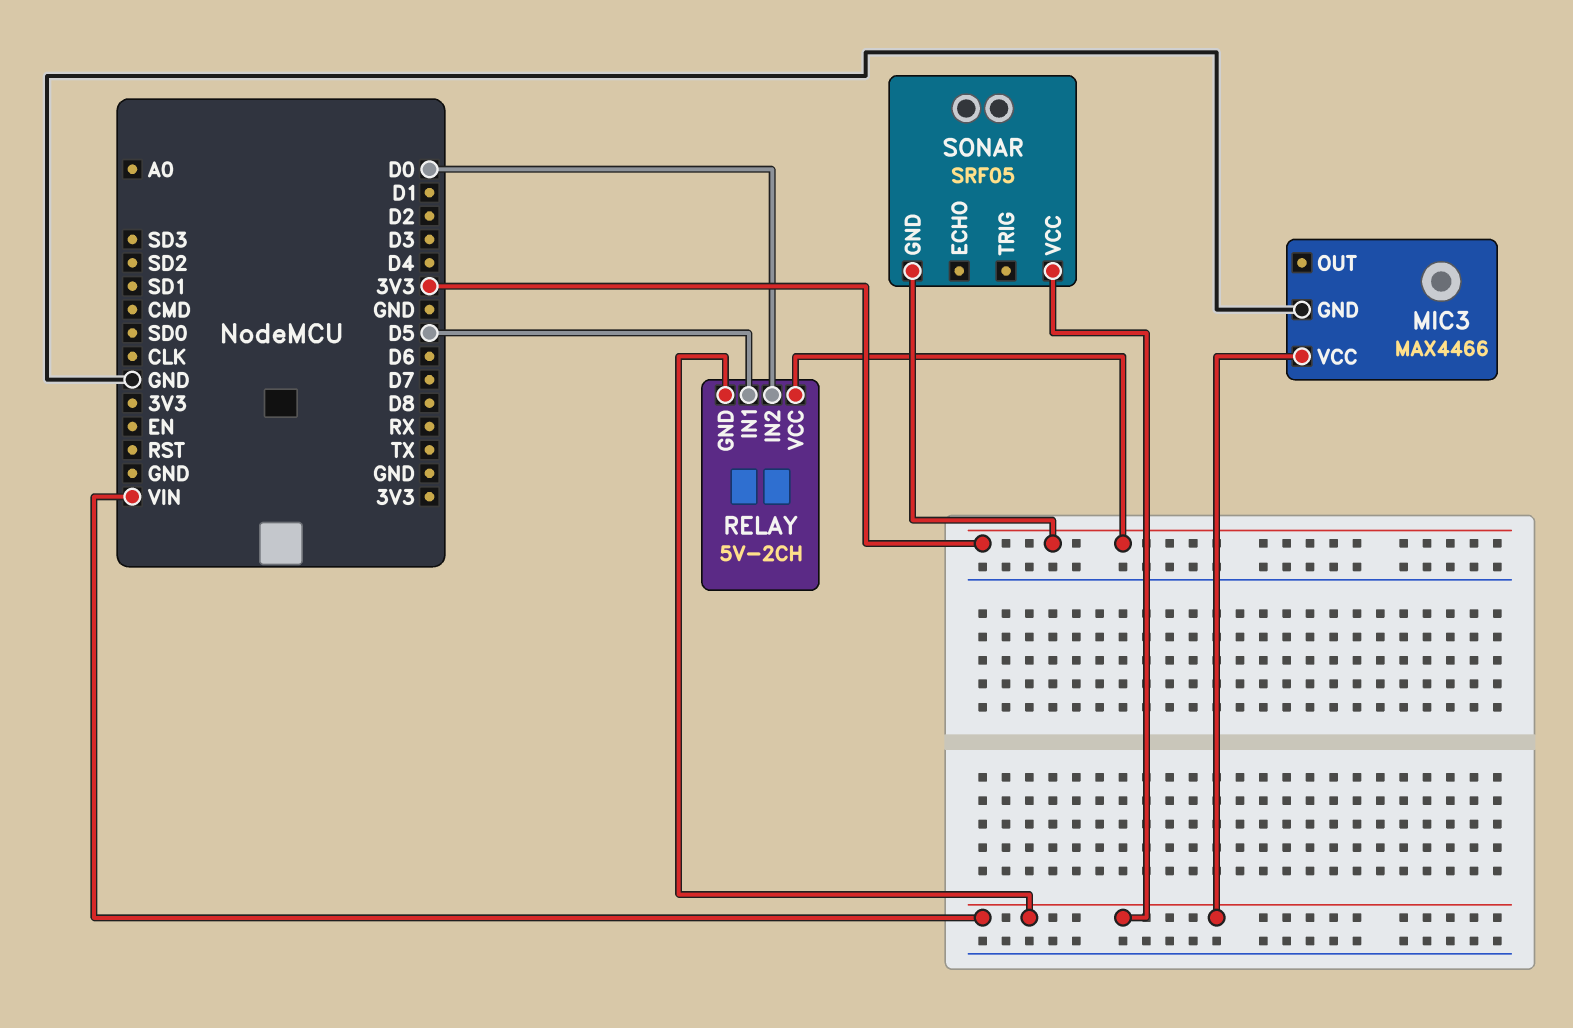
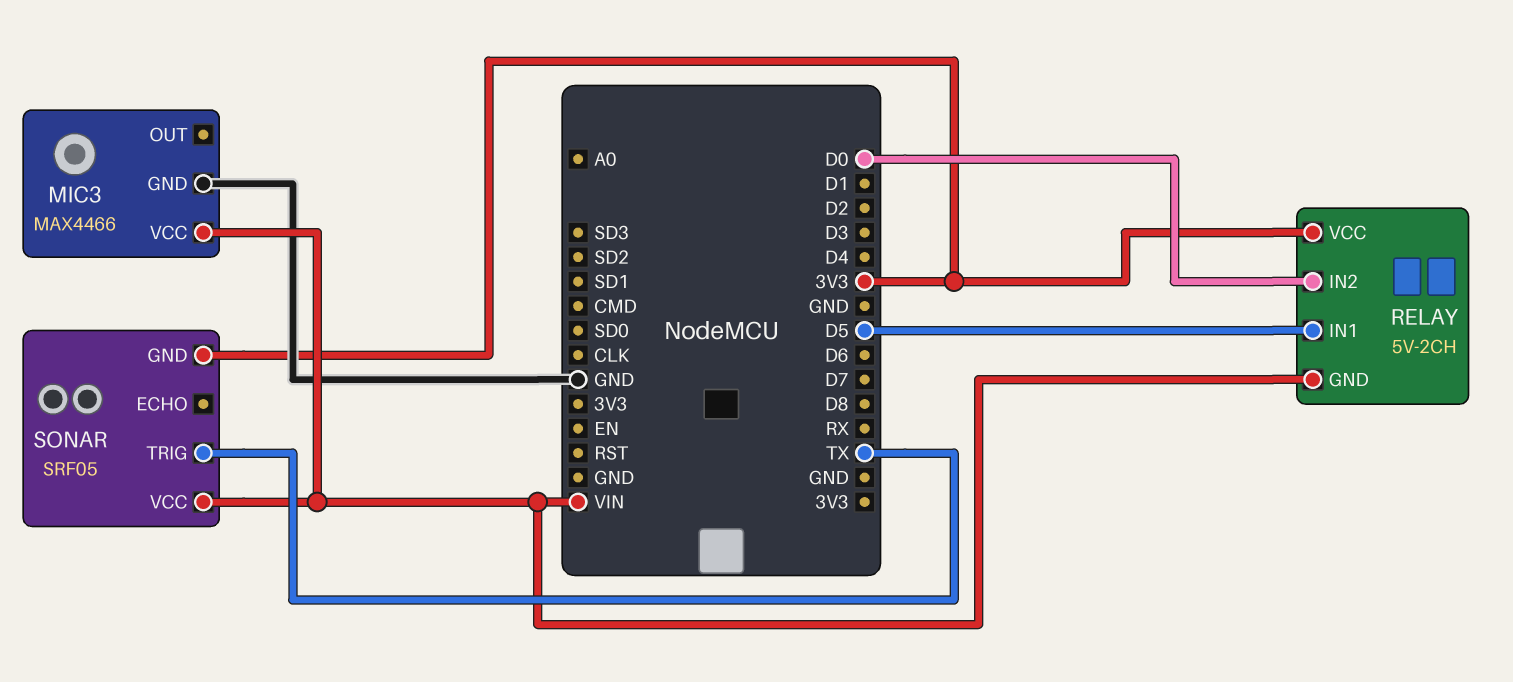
SONAR pin TRIG: none -> TX

